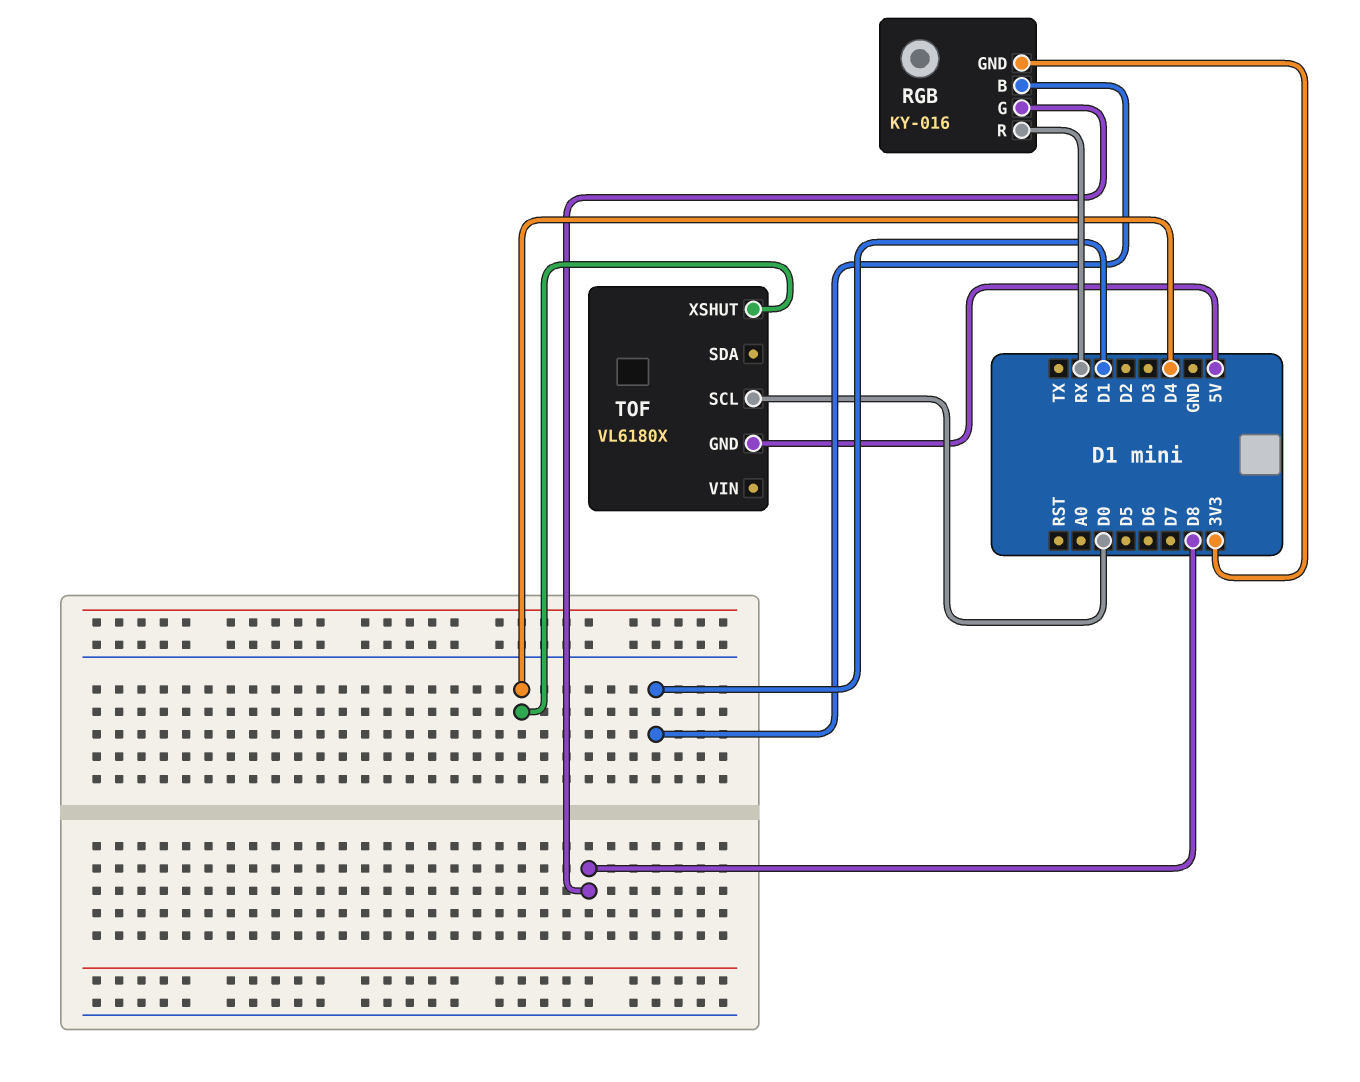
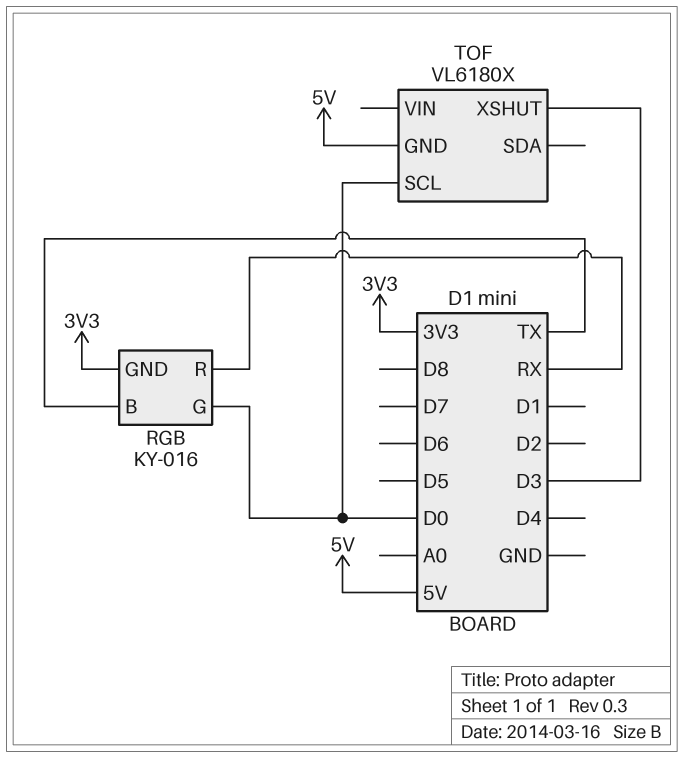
RGB pin B: D1 -> TX
RGB pin G: D8 -> D0
TOF pin XSHUT: D4 -> D3

